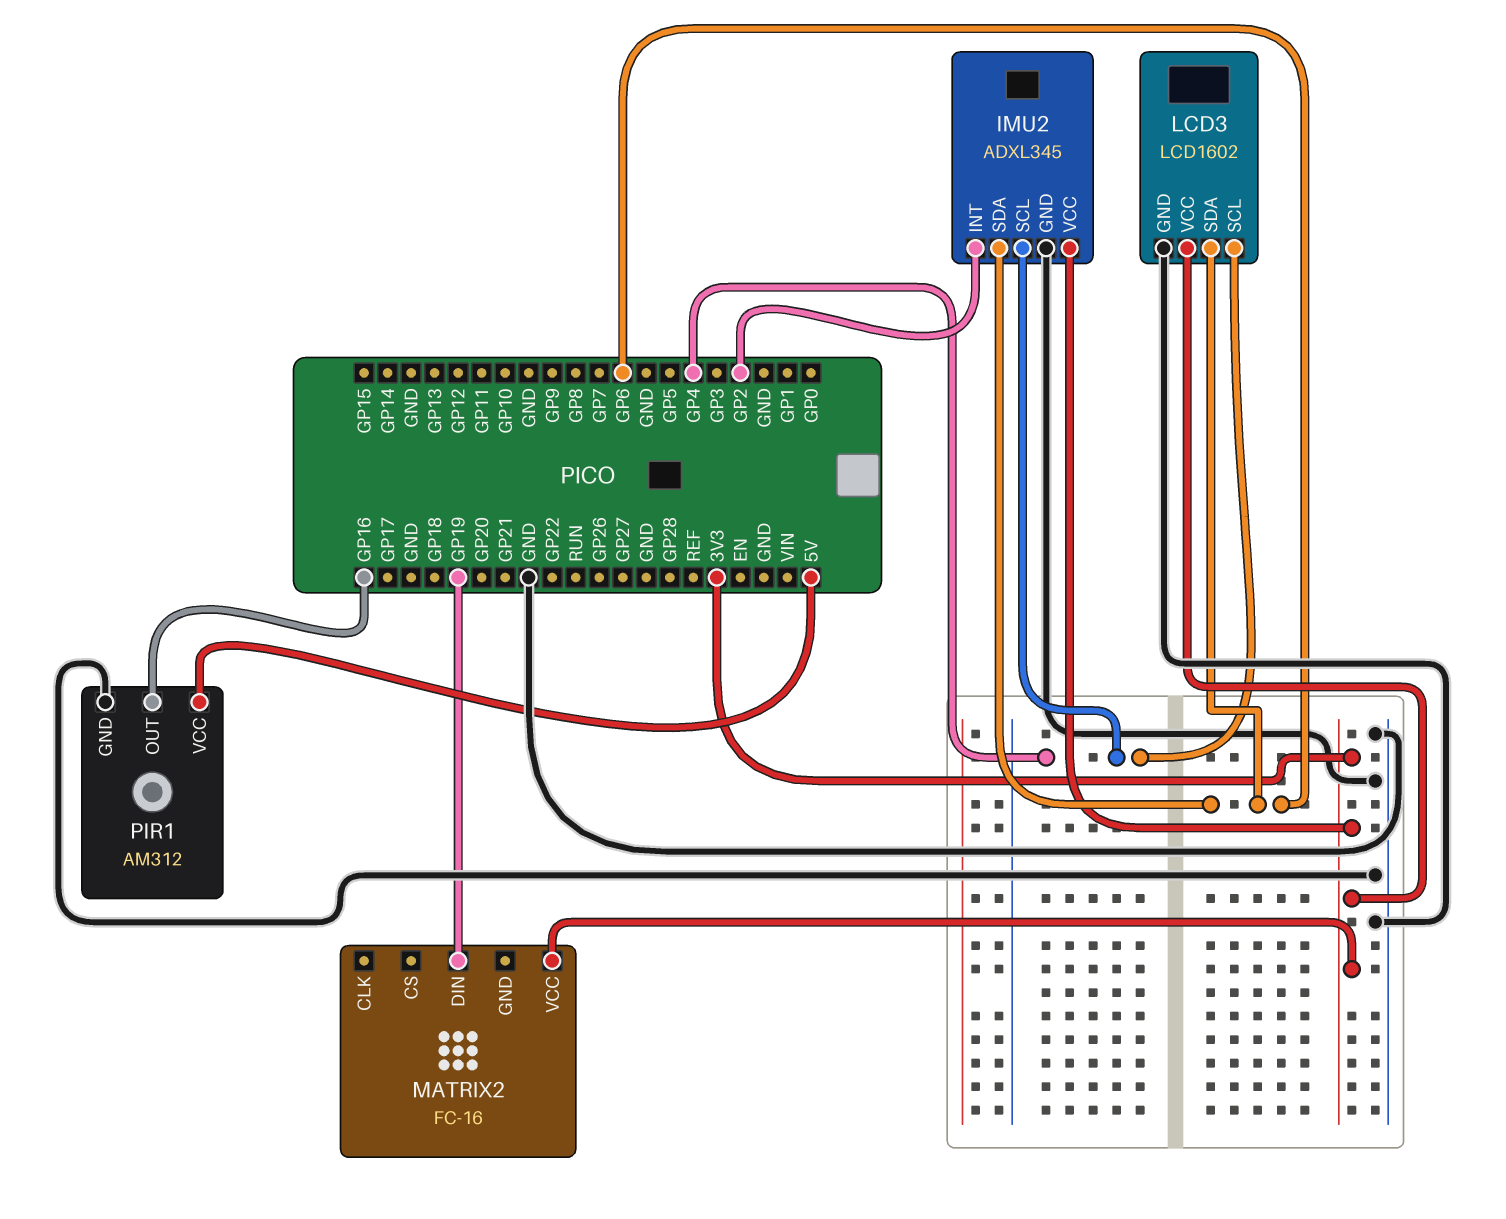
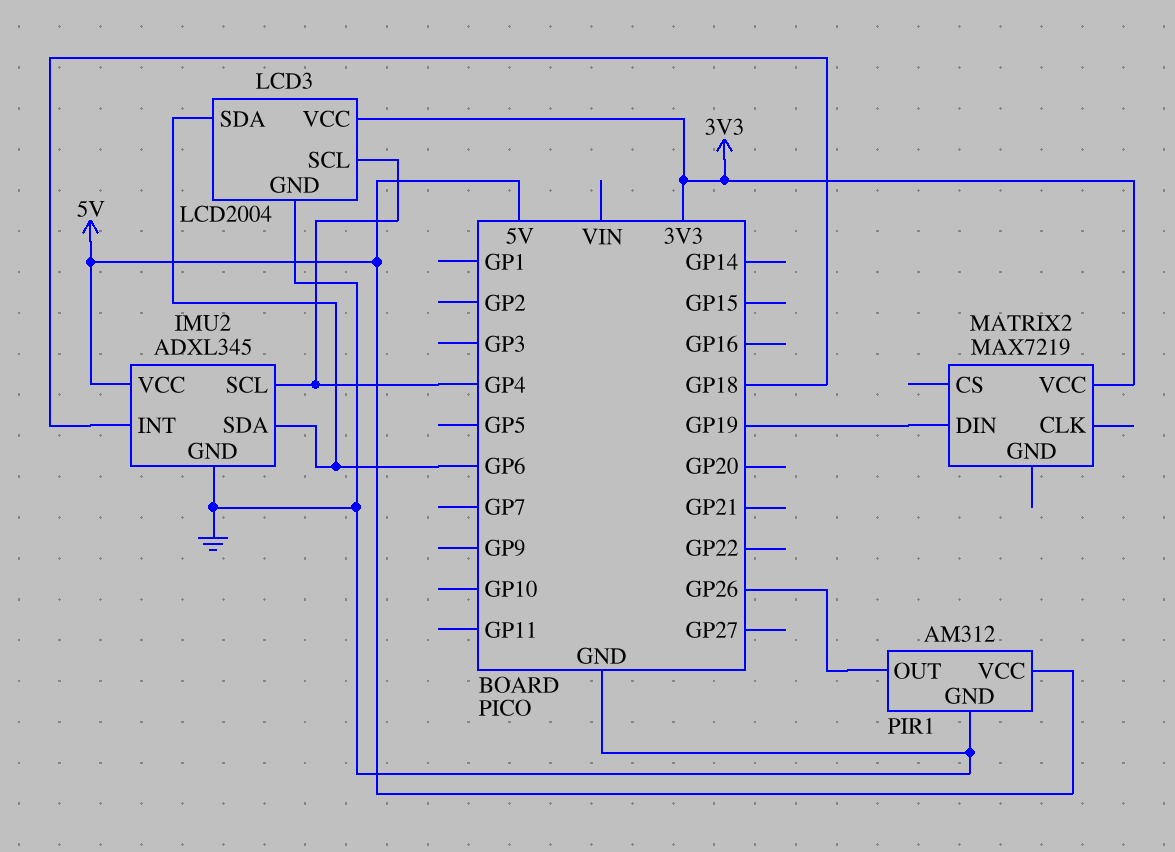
IMU2 pin INT: GP2 -> GP18
IMU2 pin VCC: 3V3 -> 5V
LCD3: LCD1602 -> LCD2004
MATRIX2: FC-16 -> MAX7219
PIR1 pin OUT: GP16 -> GP26

